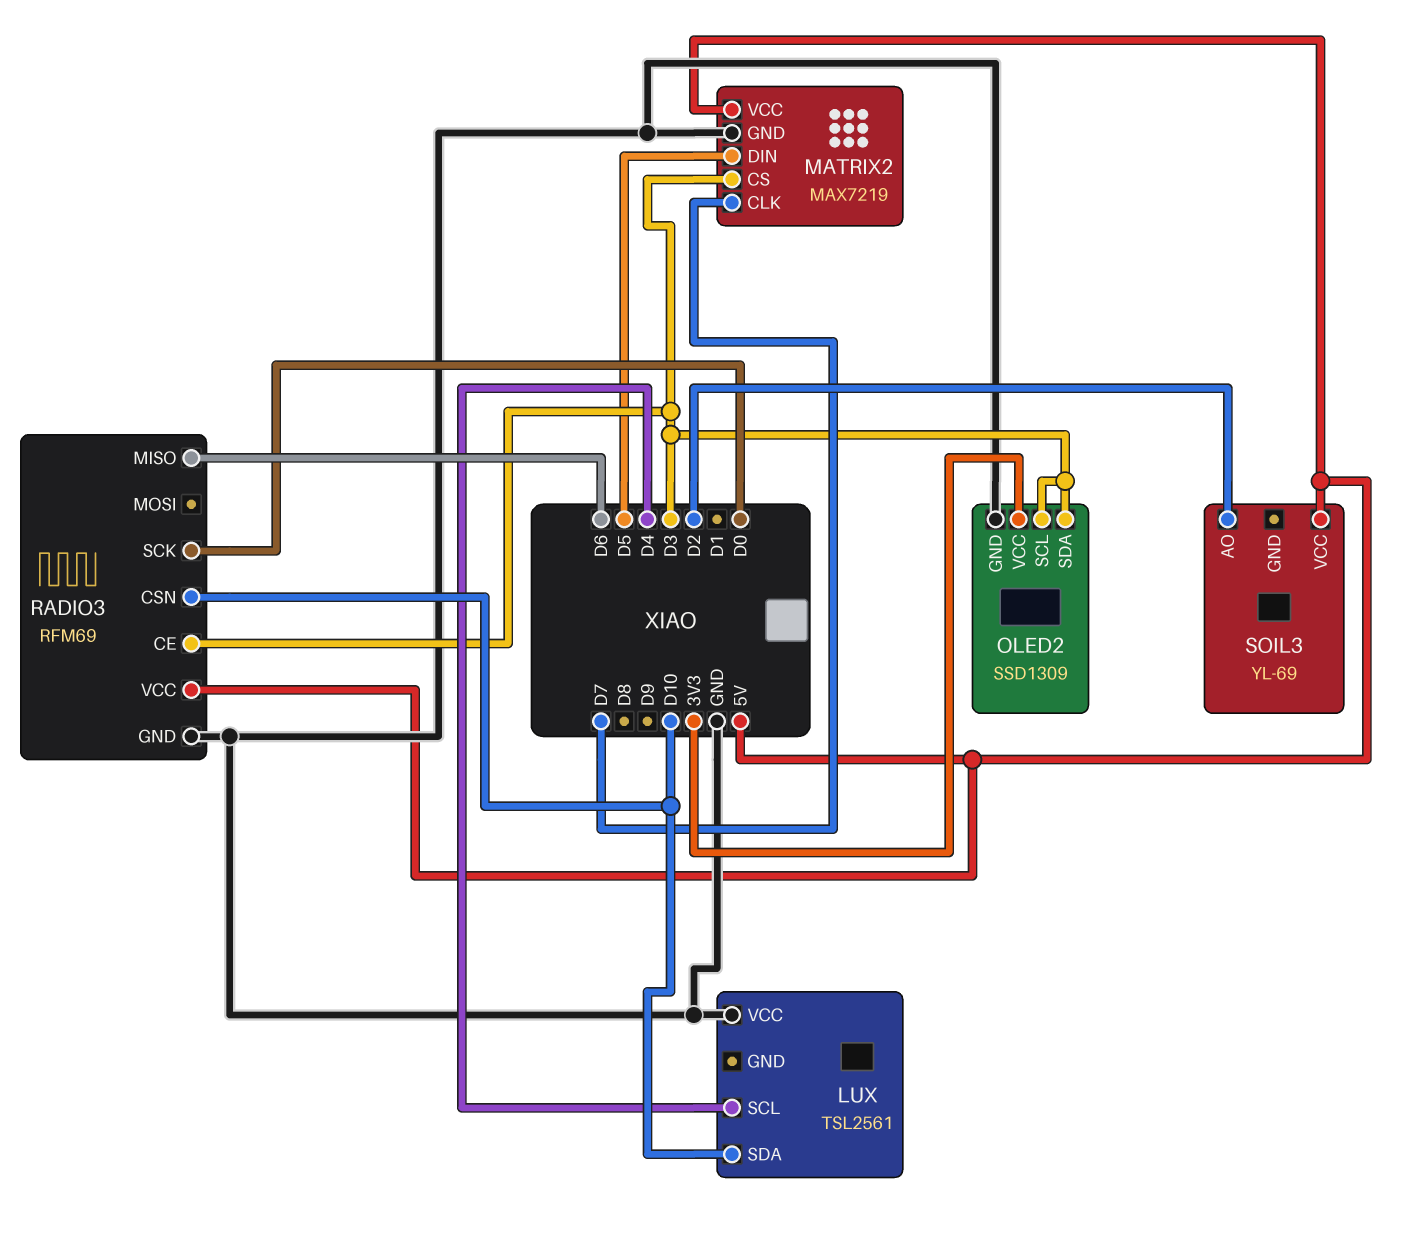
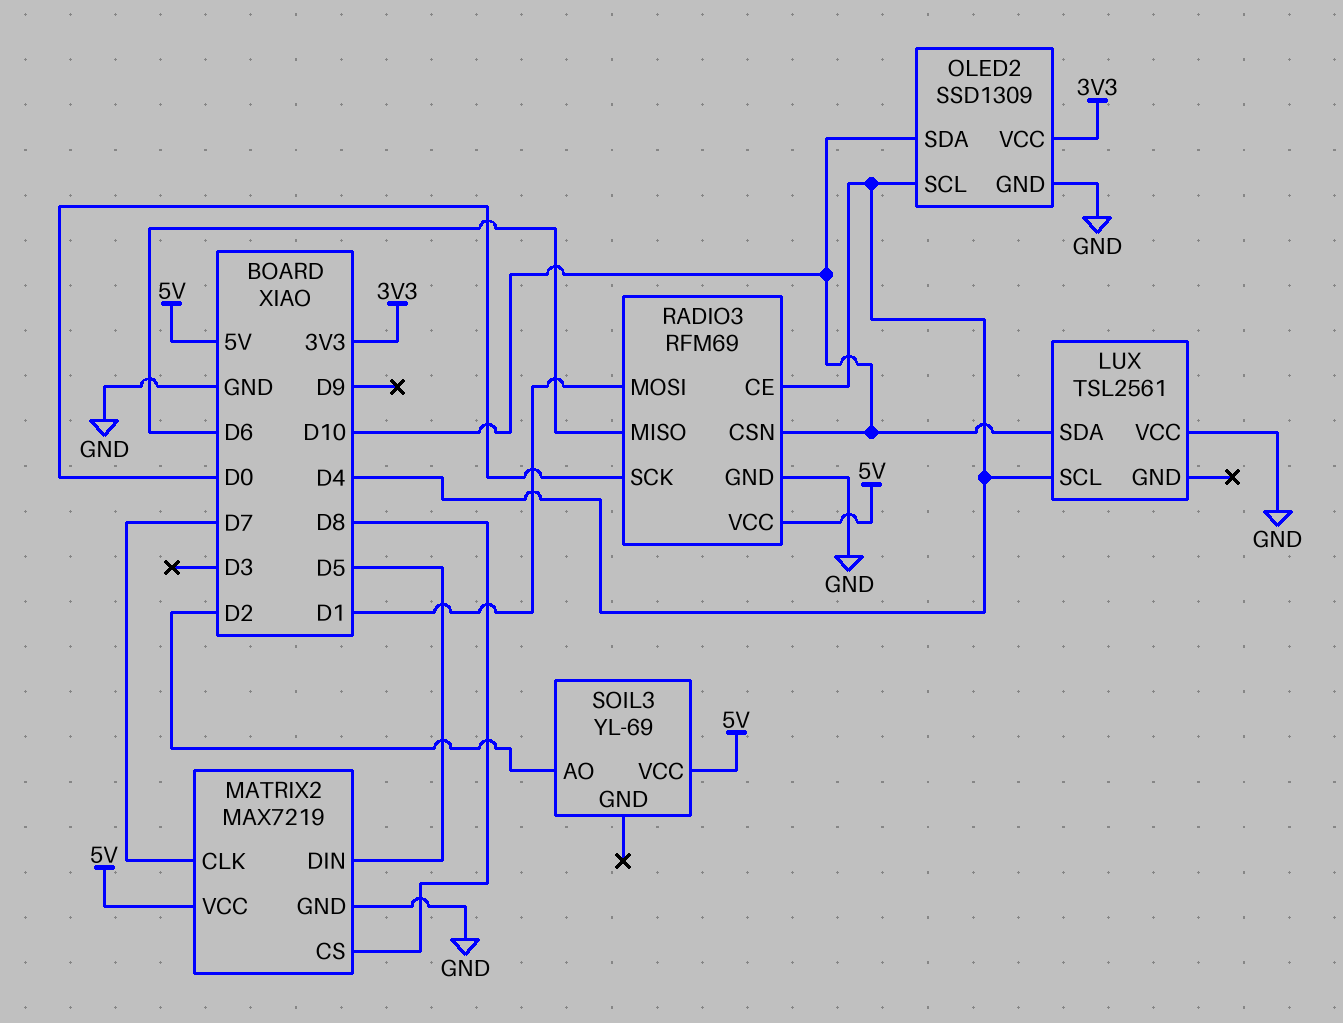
MATRIX2 pin CS: D3 -> D8
OLED2 pin SCL: D3 -> D4
OLED2 pin SDA: D3 -> D10
RADIO3 pin CE: D3 -> D4
RADIO3 pin MOSI: none -> D1

